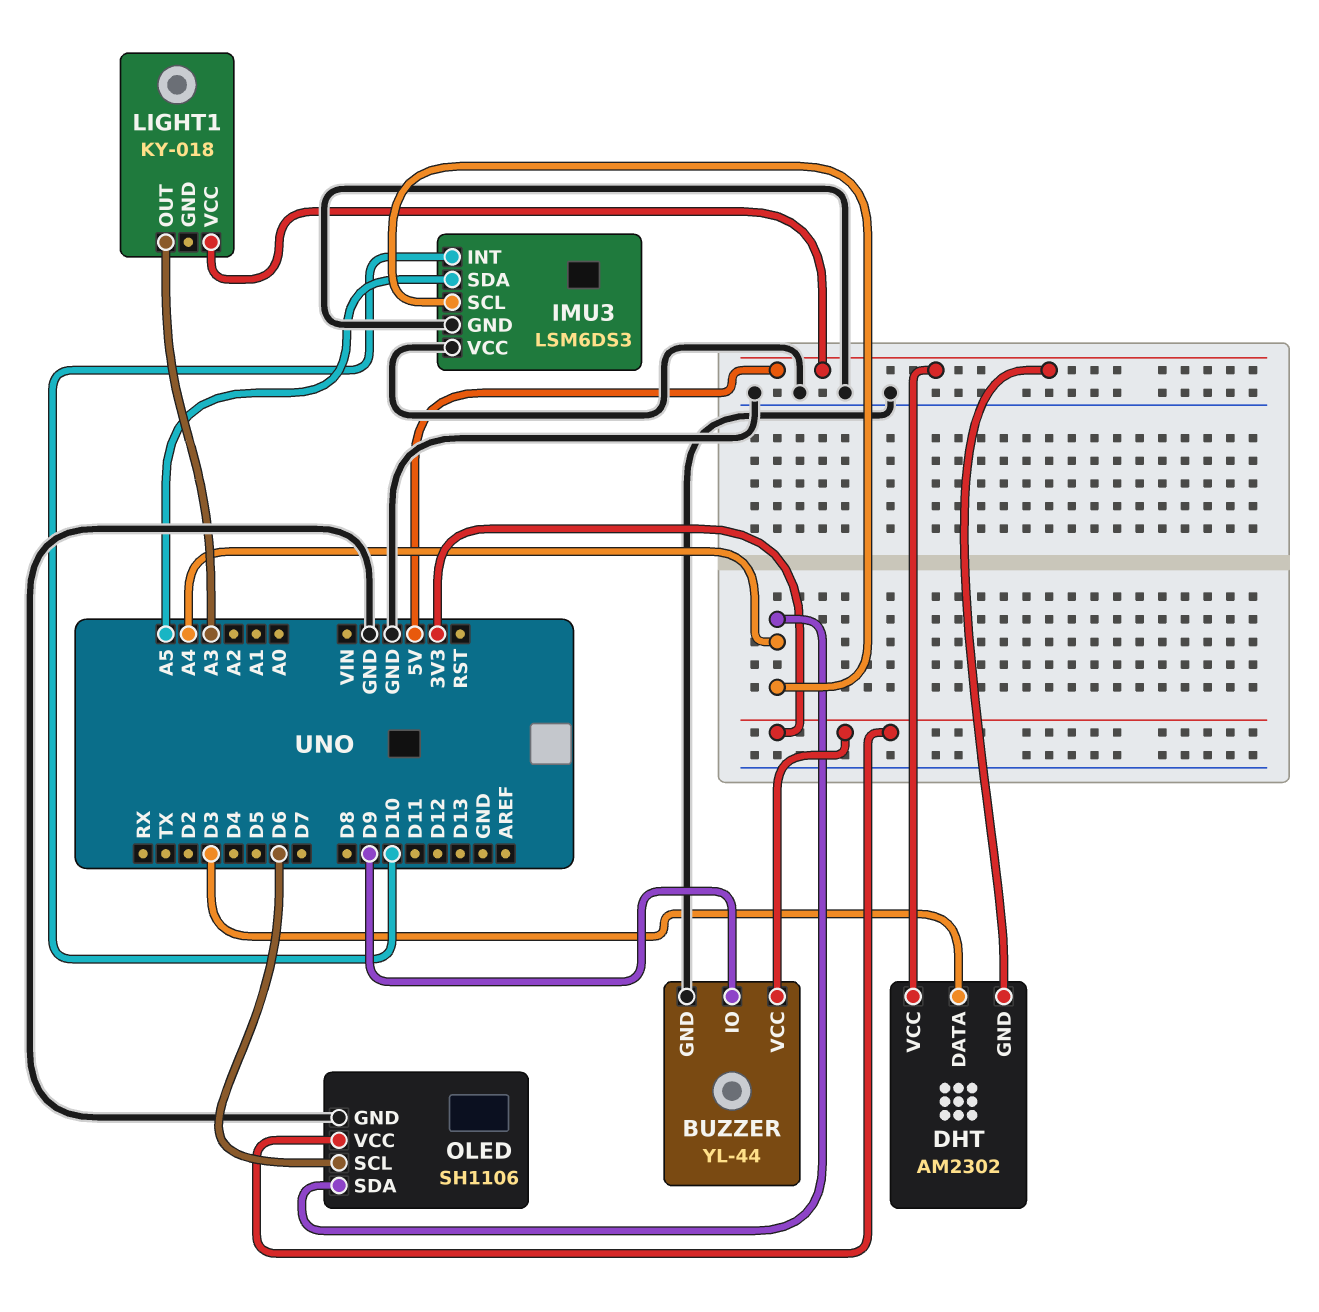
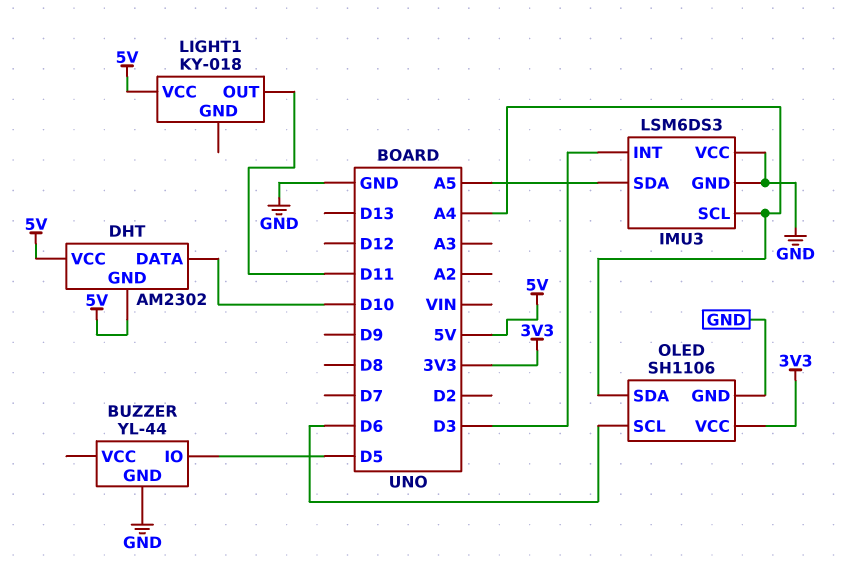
BUZZER pin IO: D9 -> D5
BUZZER pin VCC: 3V3 -> none
DHT pin DATA: D3 -> D10
IMU3 pin INT: D10 -> D3
LIGHT1 pin OUT: A3 -> D11

